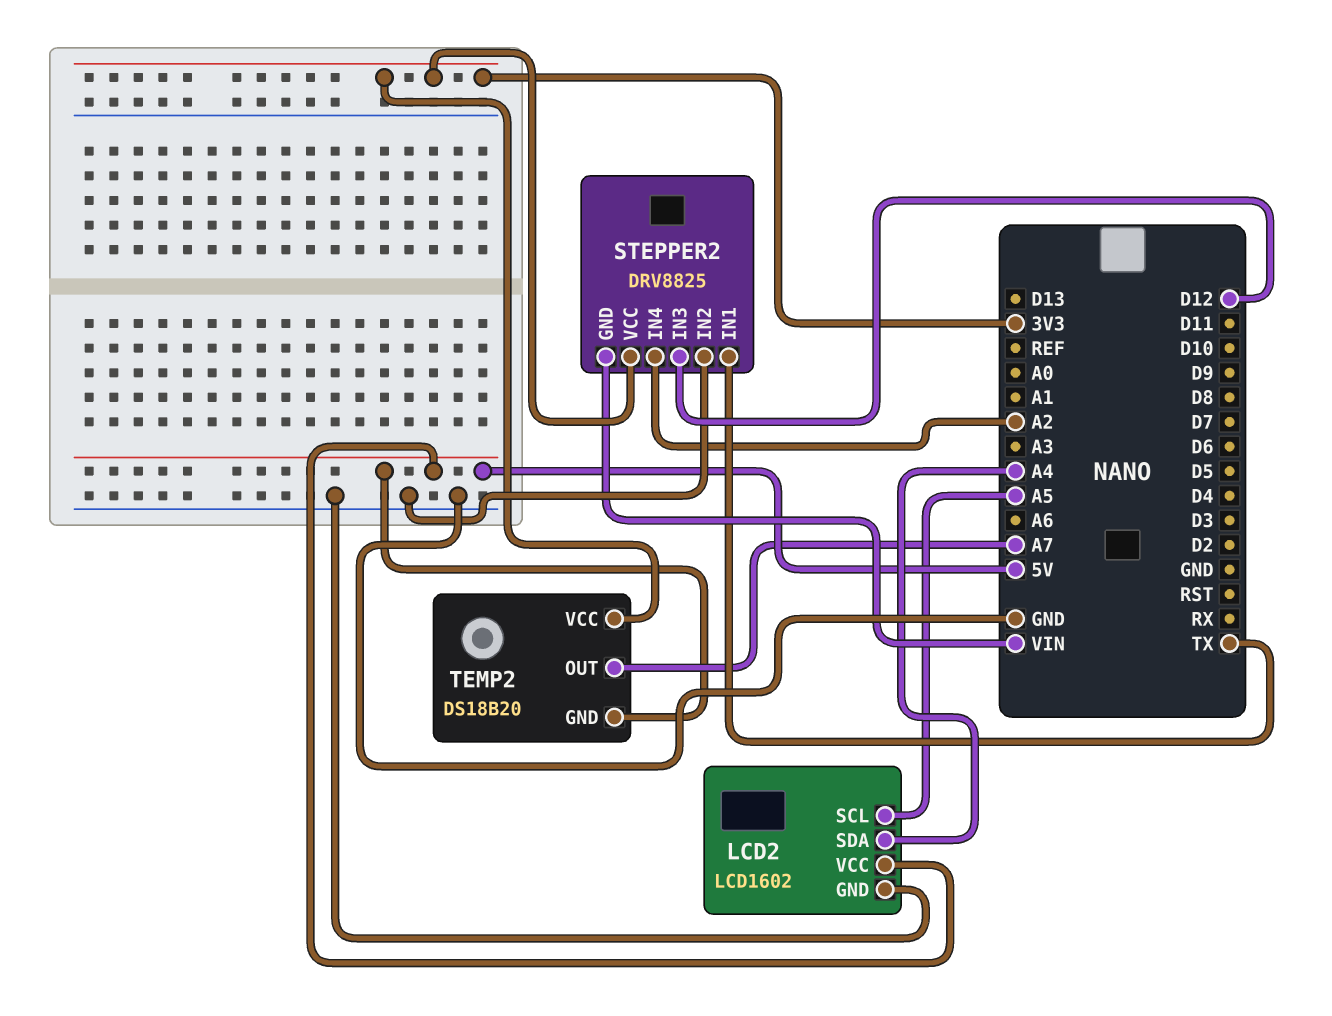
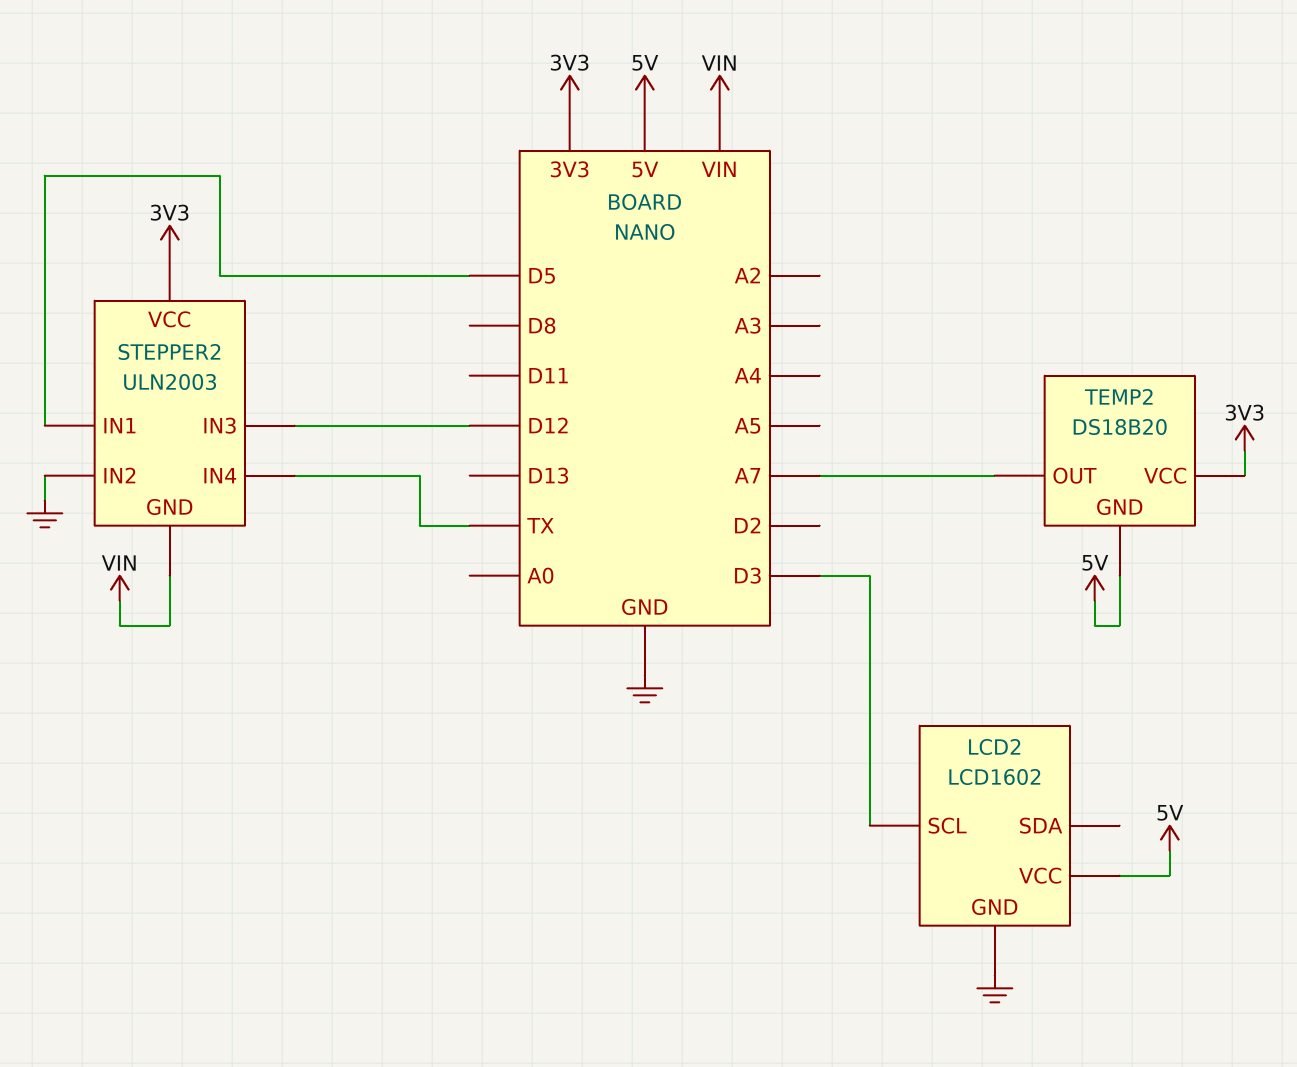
LCD2 pin SCL: A5 -> D3
LCD2 pin SDA: A4 -> none
STEPPER2: DRV8825 -> ULN2003
STEPPER2 pin IN1: TX -> D5
STEPPER2 pin IN4: A2 -> TX

